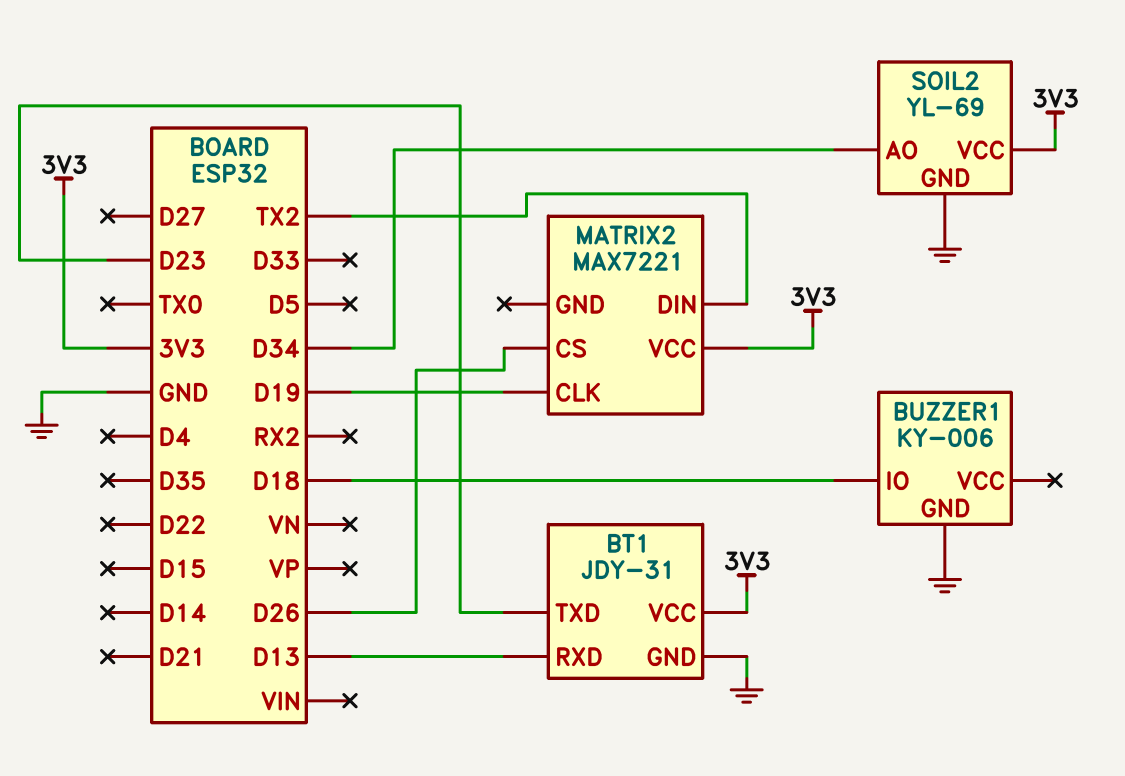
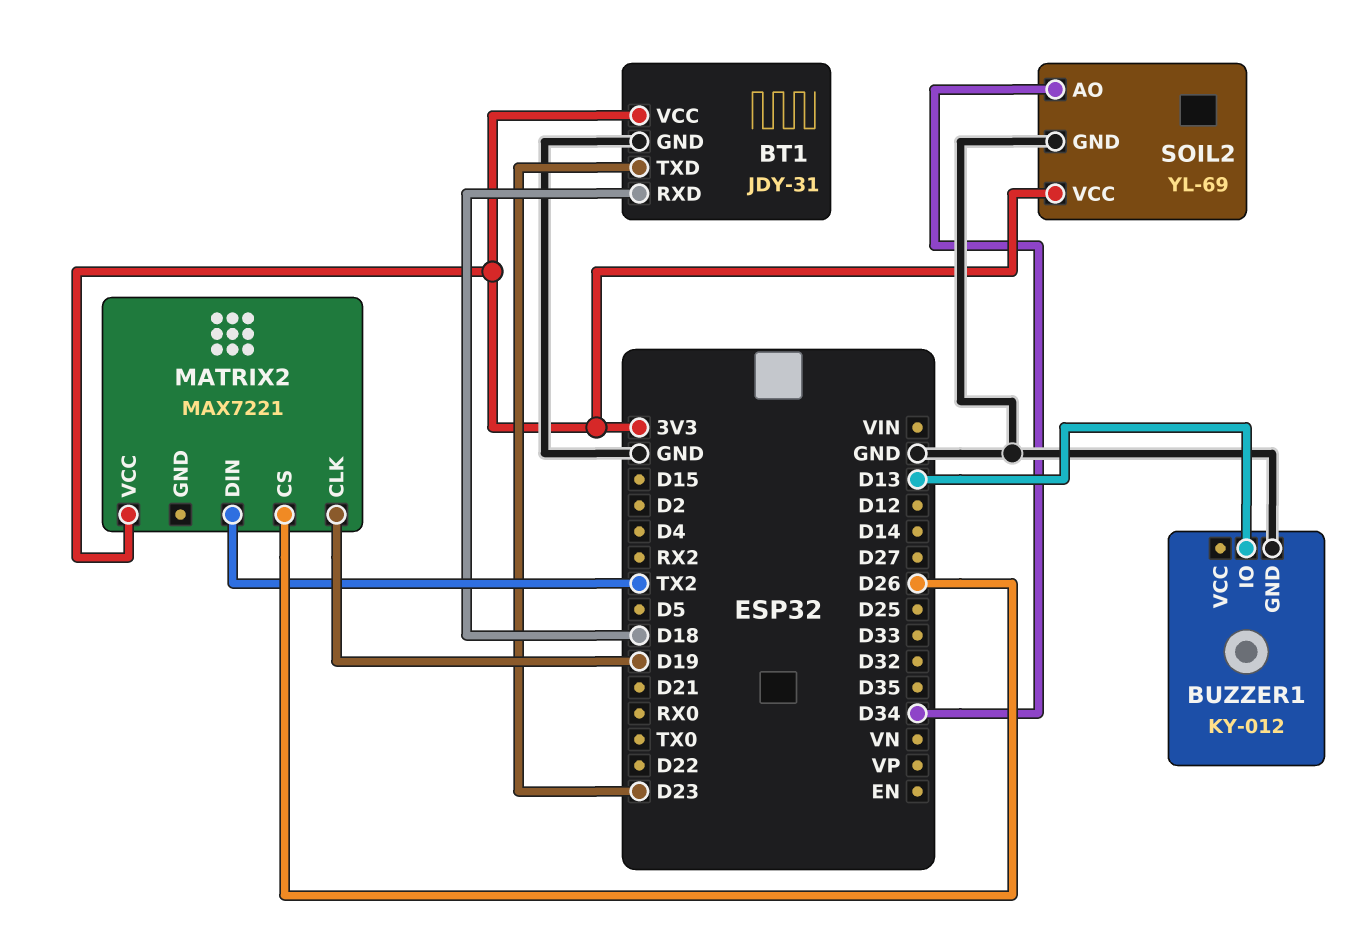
BT1 pin RXD: D13 -> D18
BUZZER1: KY-006 -> KY-012
BUZZER1 pin IO: D18 -> D13

